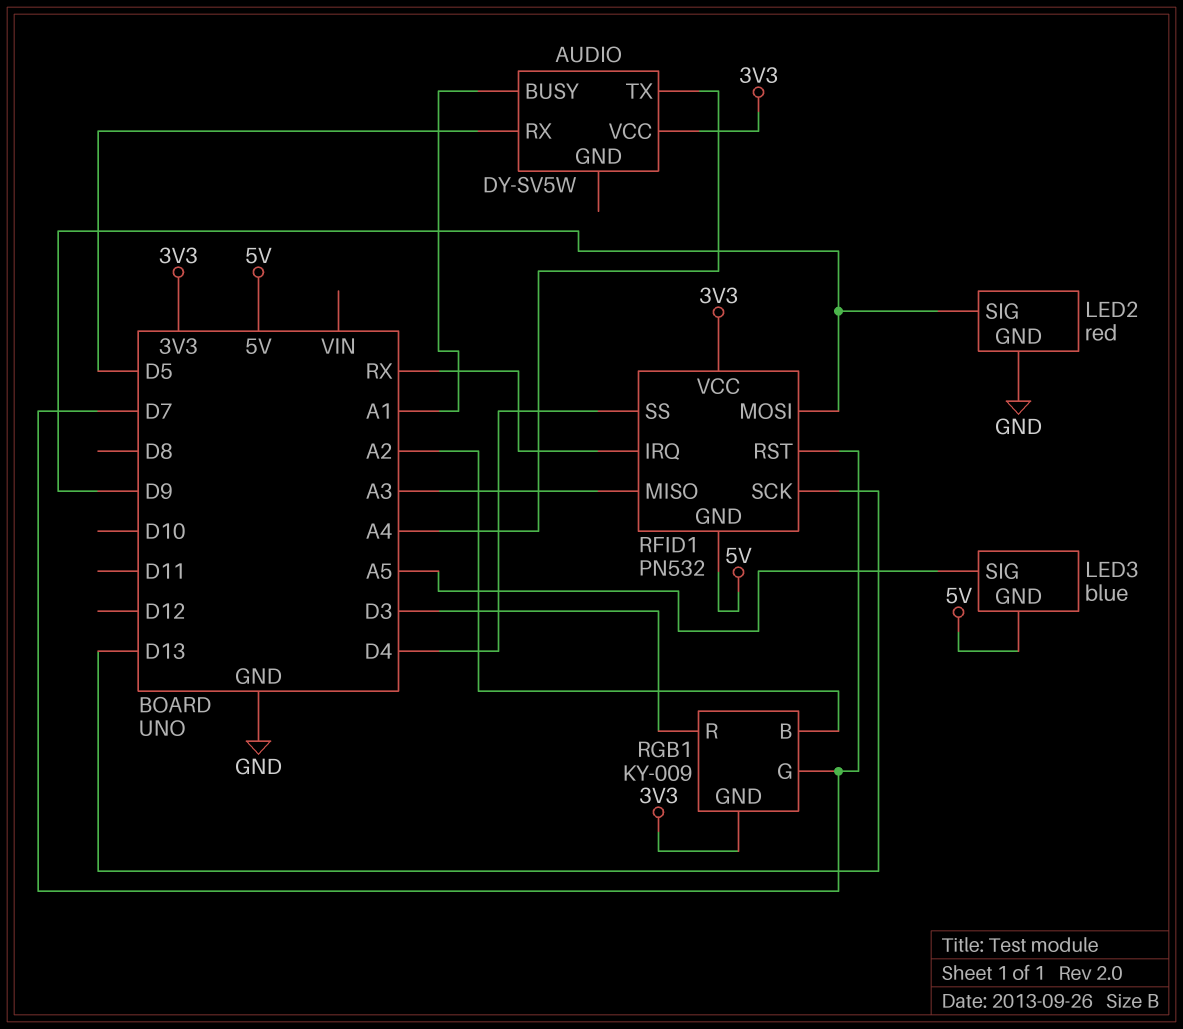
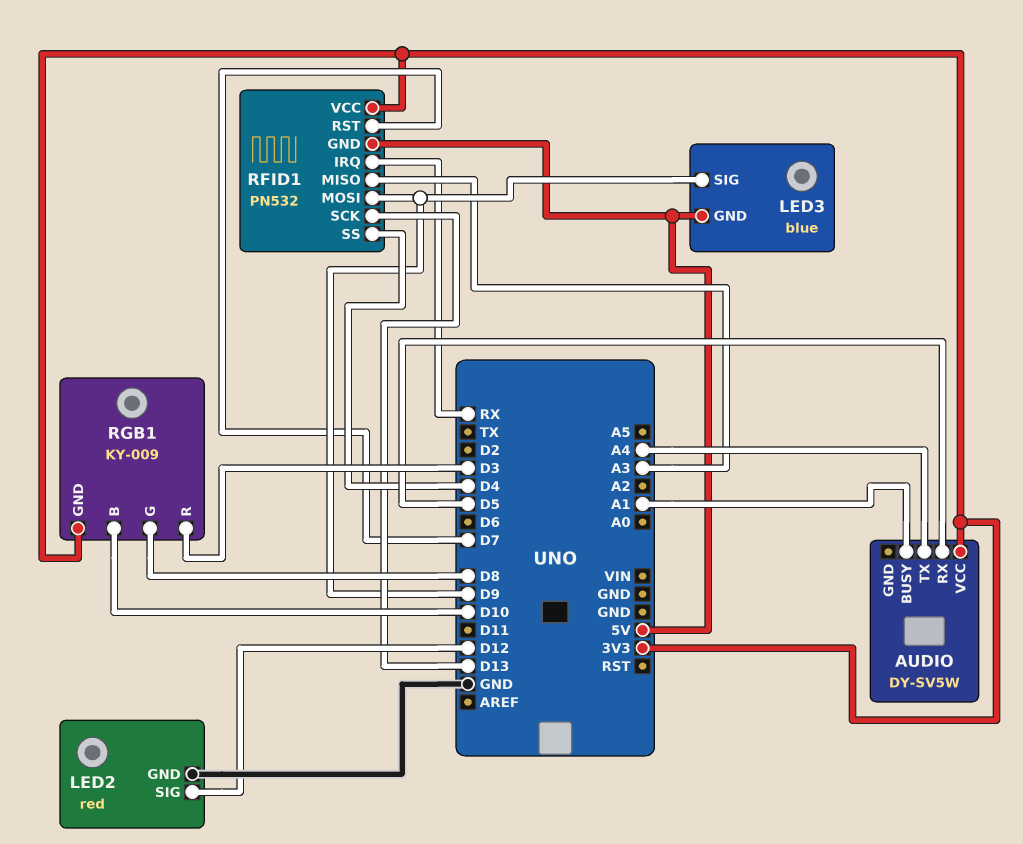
LED2 pin SIG: D9 -> D12
LED3 pin SIG: A5 -> D9
RGB1 pin B: A2 -> D10
RGB1 pin G: D7 -> D8

